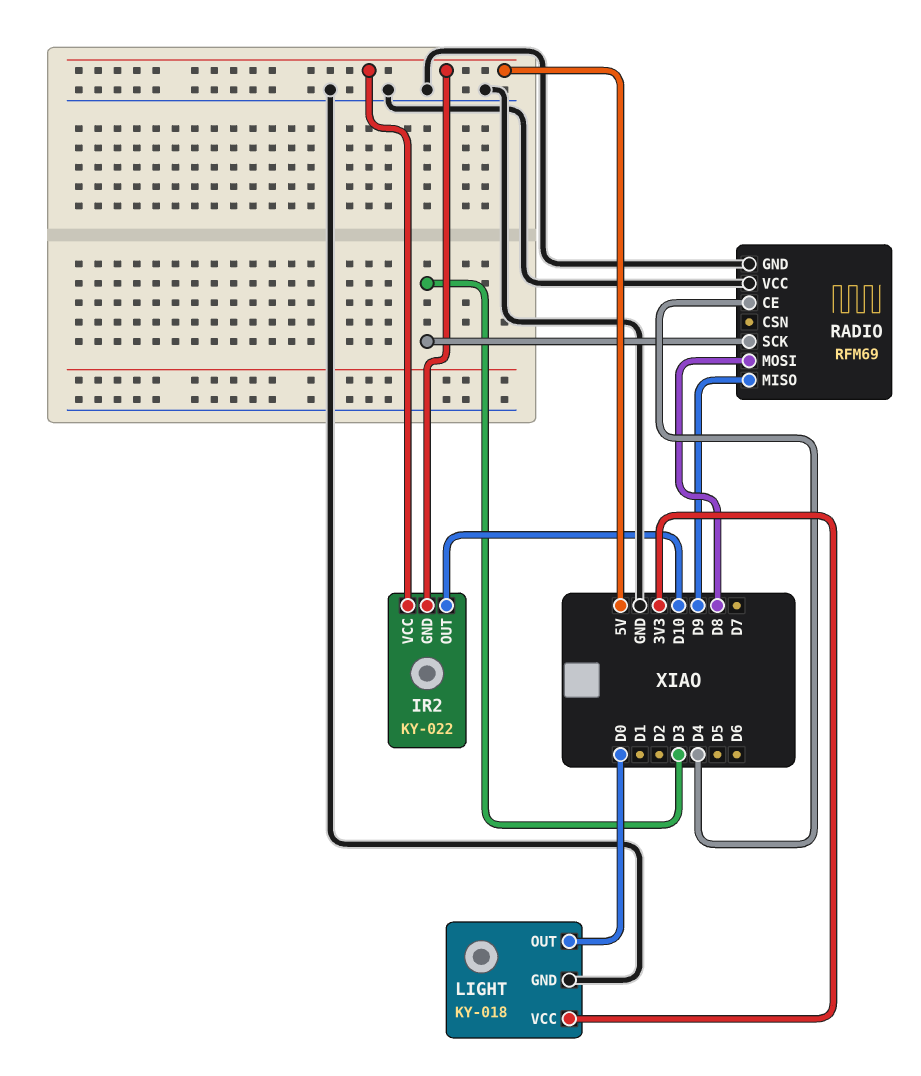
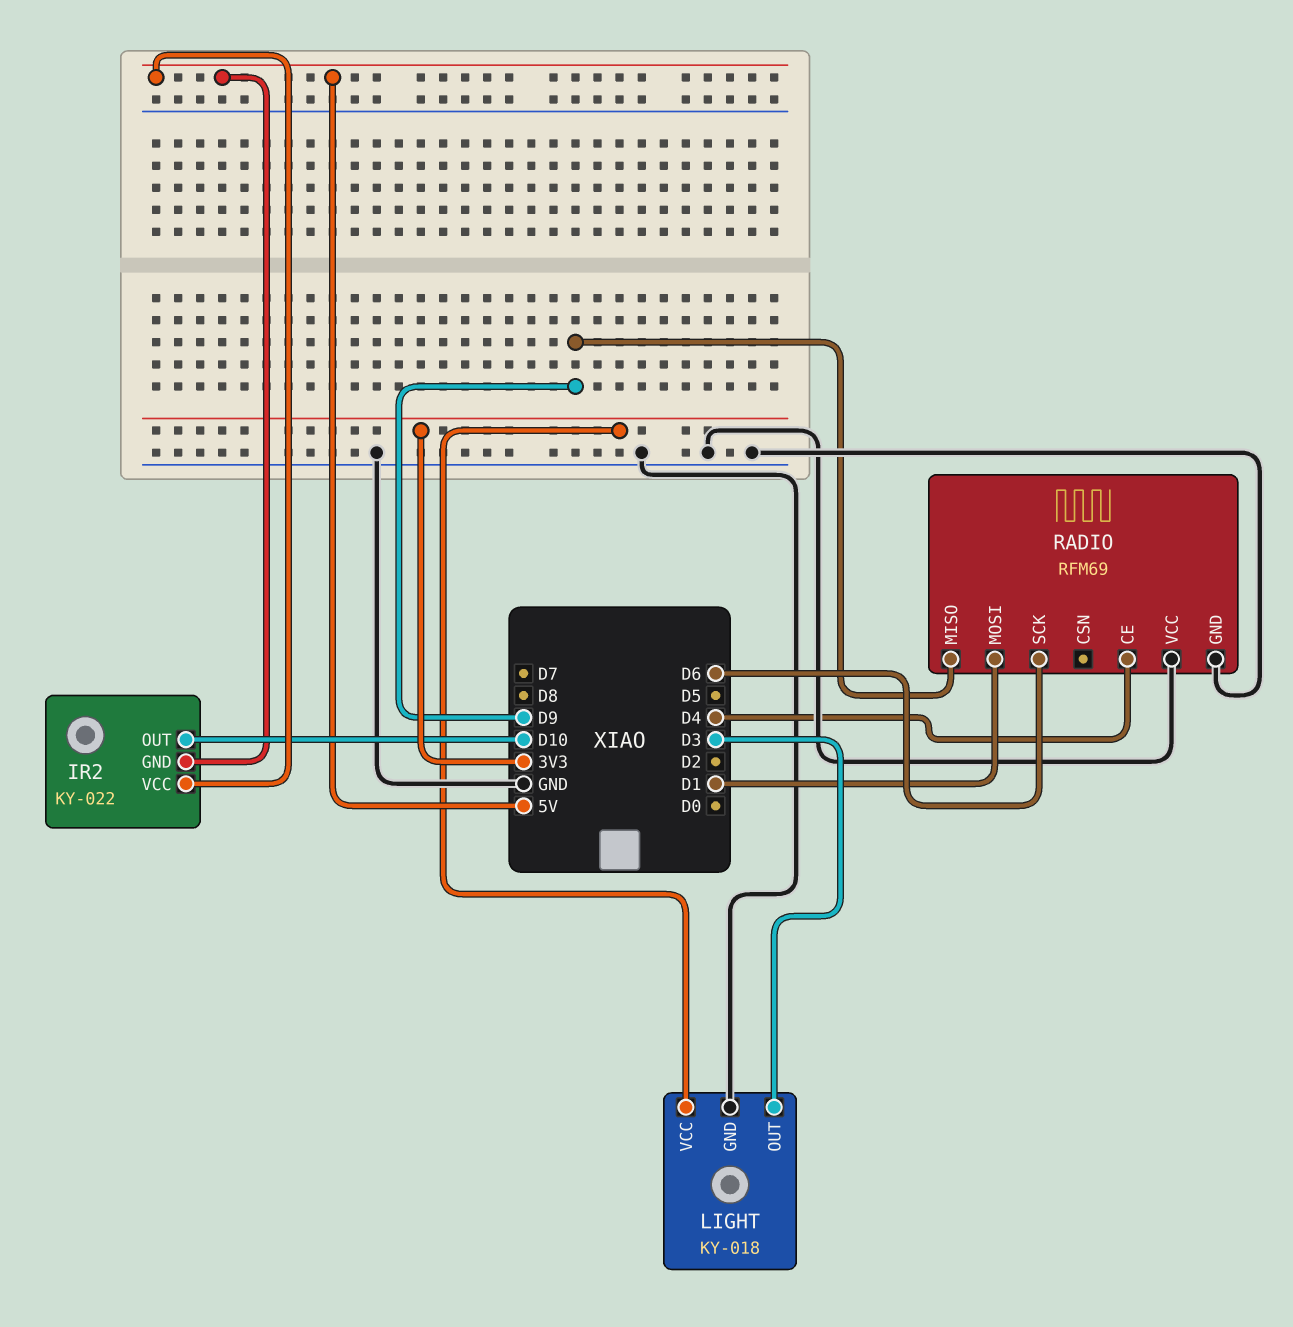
LIGHT pin OUT: D0 -> D3
RADIO pin MOSI: D8 -> D1
RADIO pin SCK: D3 -> D6

